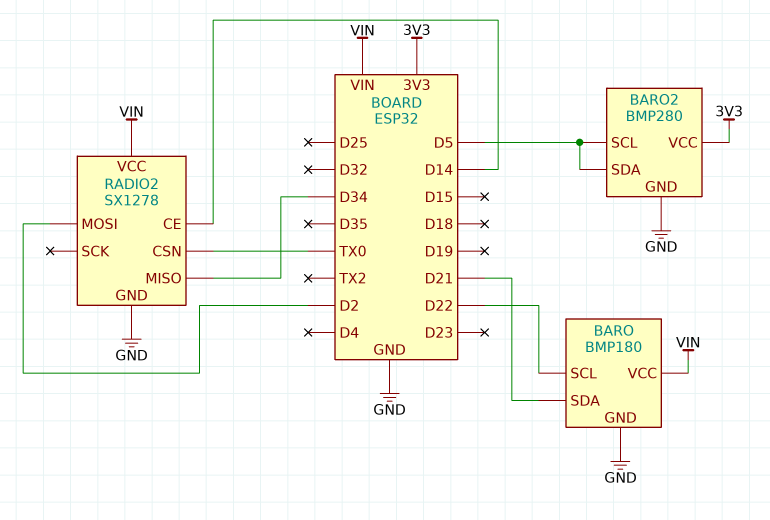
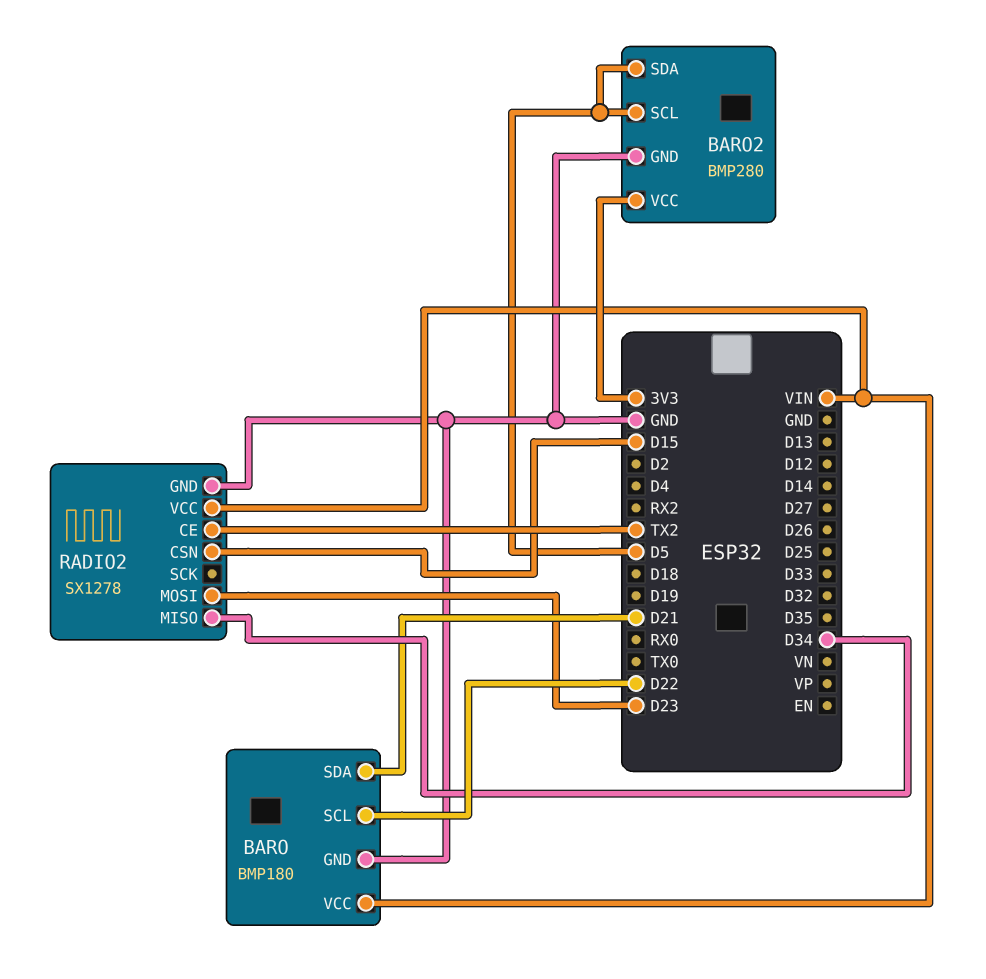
RADIO2 pin CE: D14 -> TX2
RADIO2 pin CSN: TX0 -> D15
RADIO2 pin MOSI: D2 -> D23

